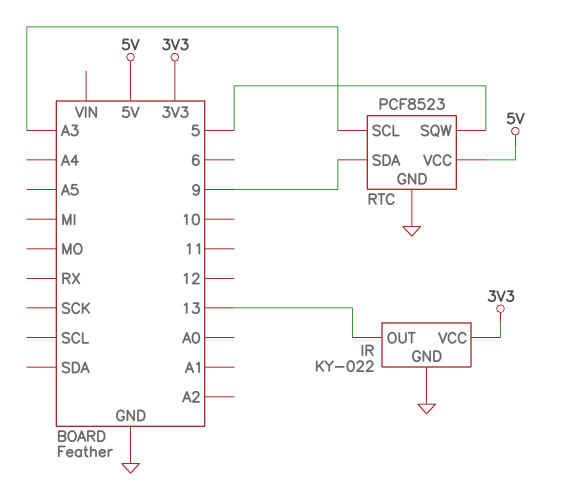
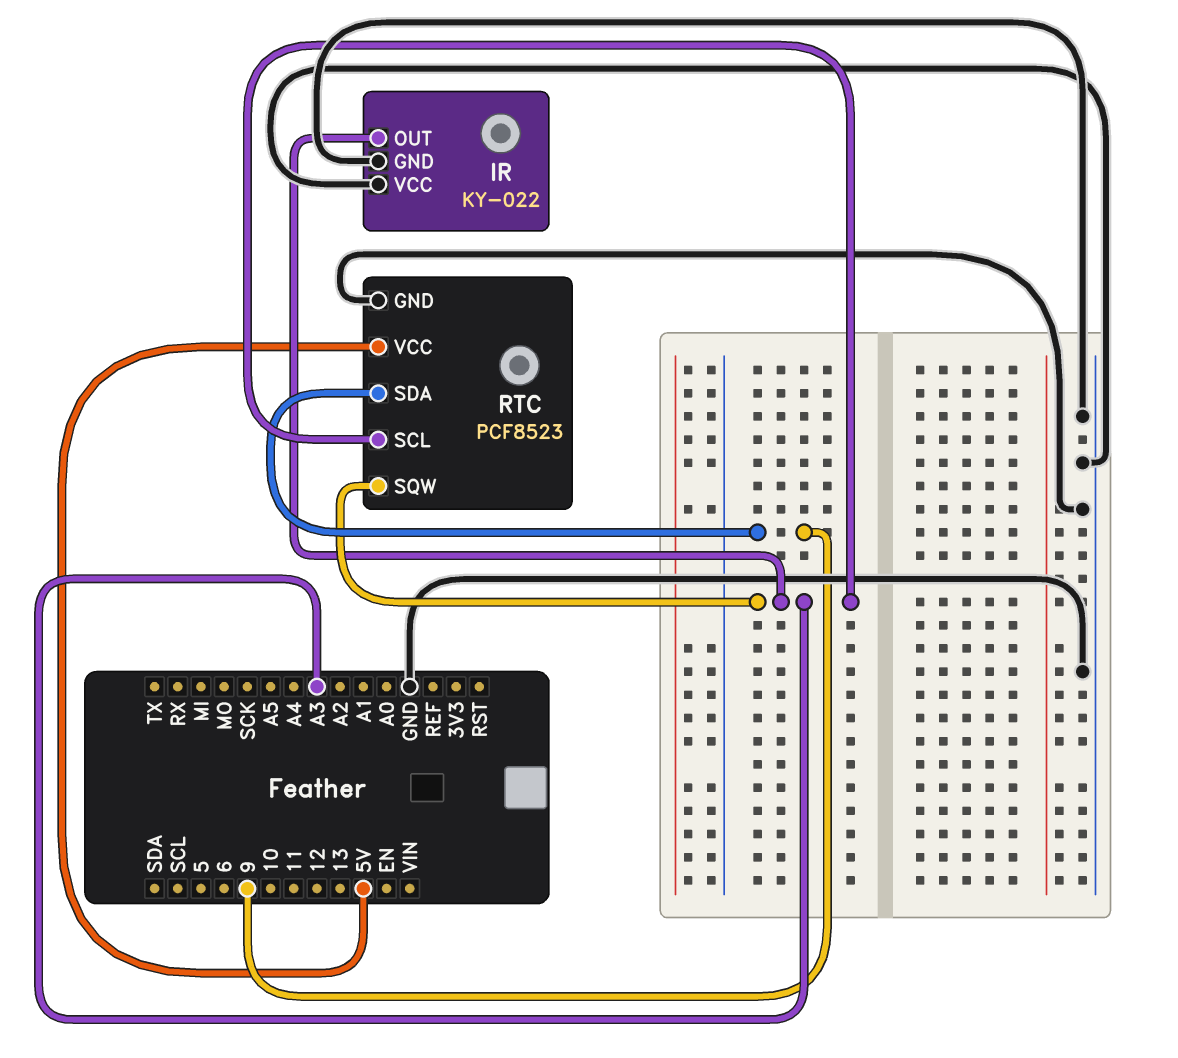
IR pin OUT: 13 -> A3
IR pin VCC: 3V3 -> GND
RTC pin SQW: 5 -> A3

